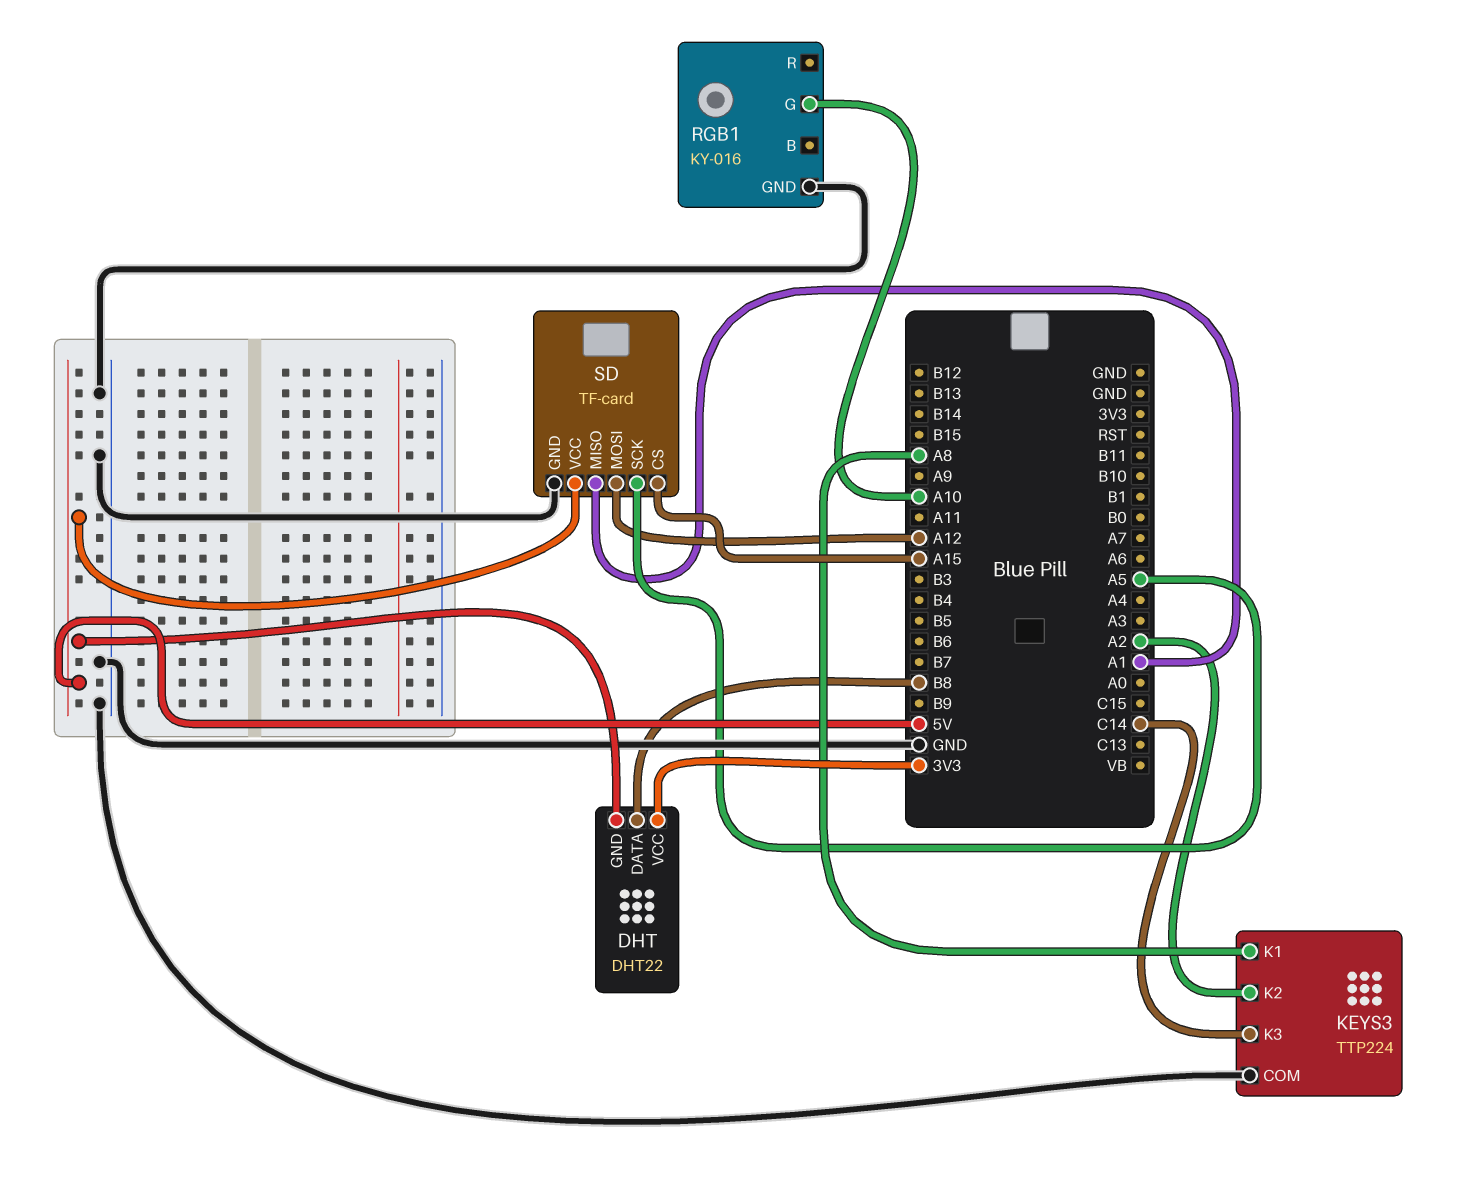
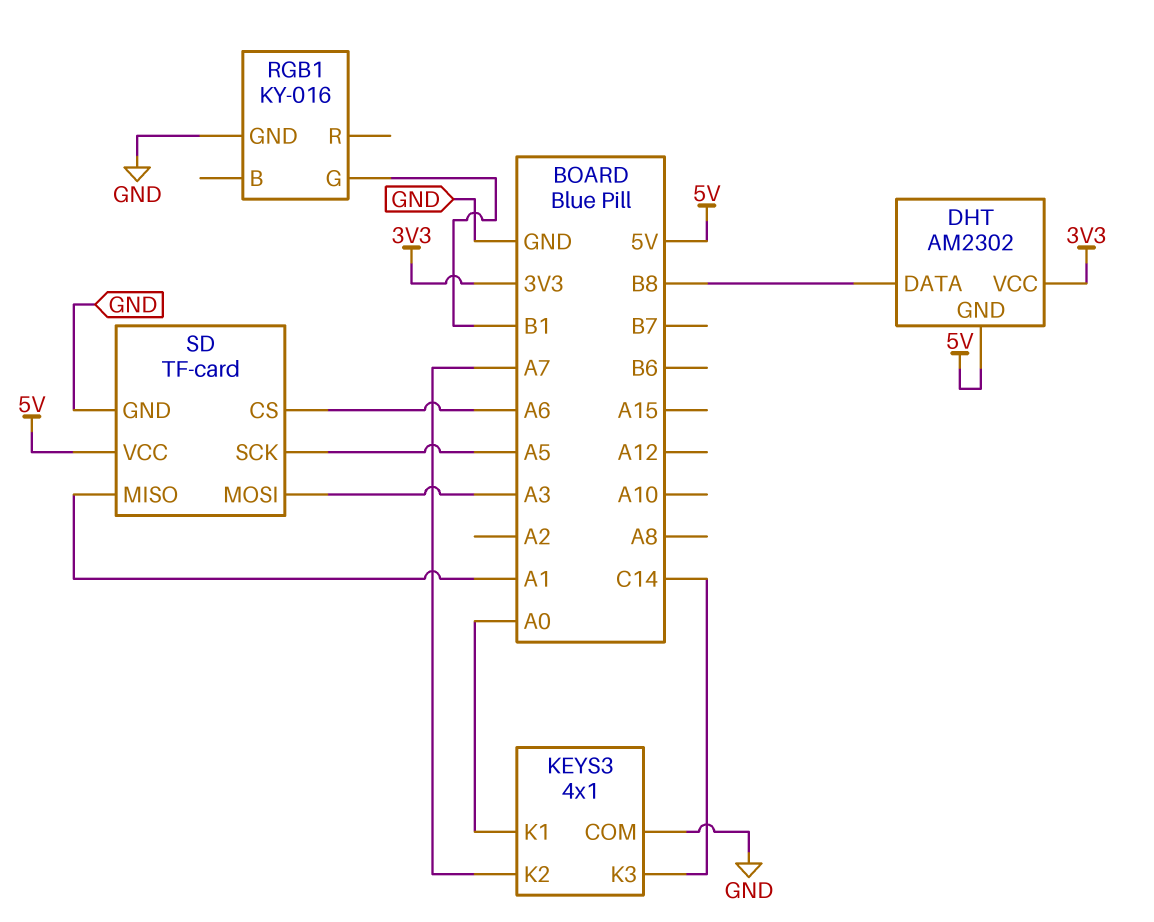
DHT: DHT22 -> AM2302
KEYS3: TTP224 -> 4x1
KEYS3 pin K1: A8 -> A0
KEYS3 pin K2: A2 -> A7
RGB1 pin G: A10 -> B1
SD pin CS: A15 -> A6
SD pin MOSI: A12 -> A3

